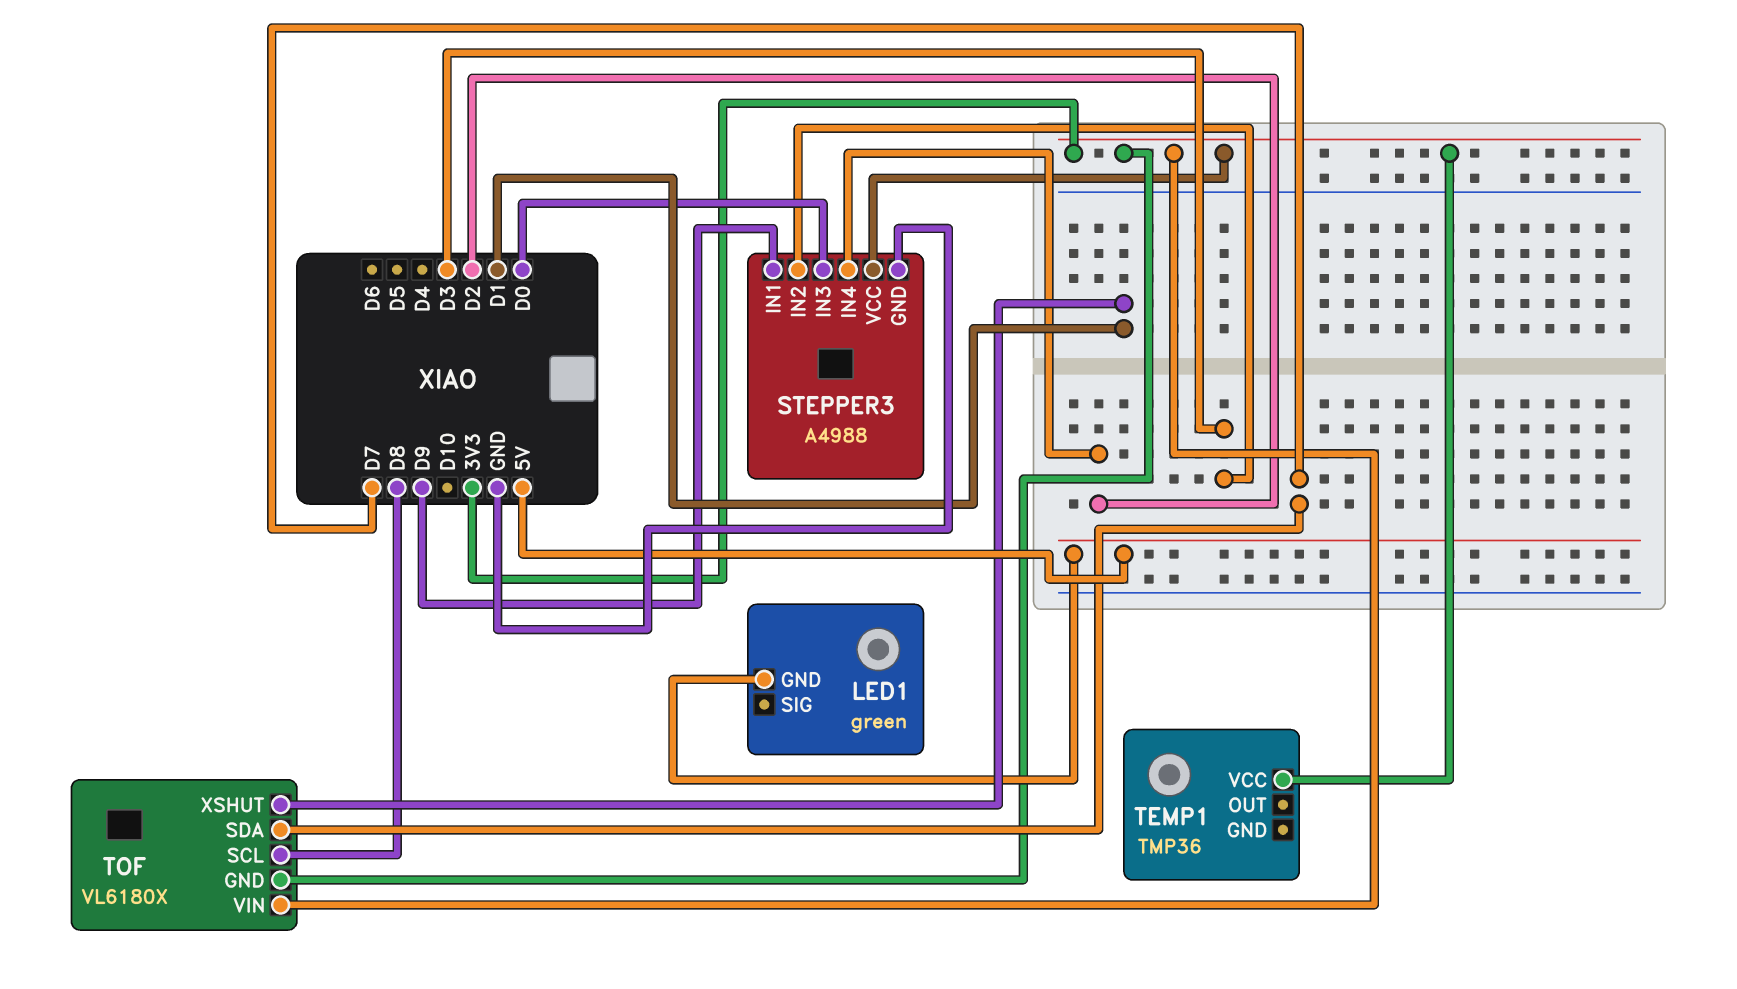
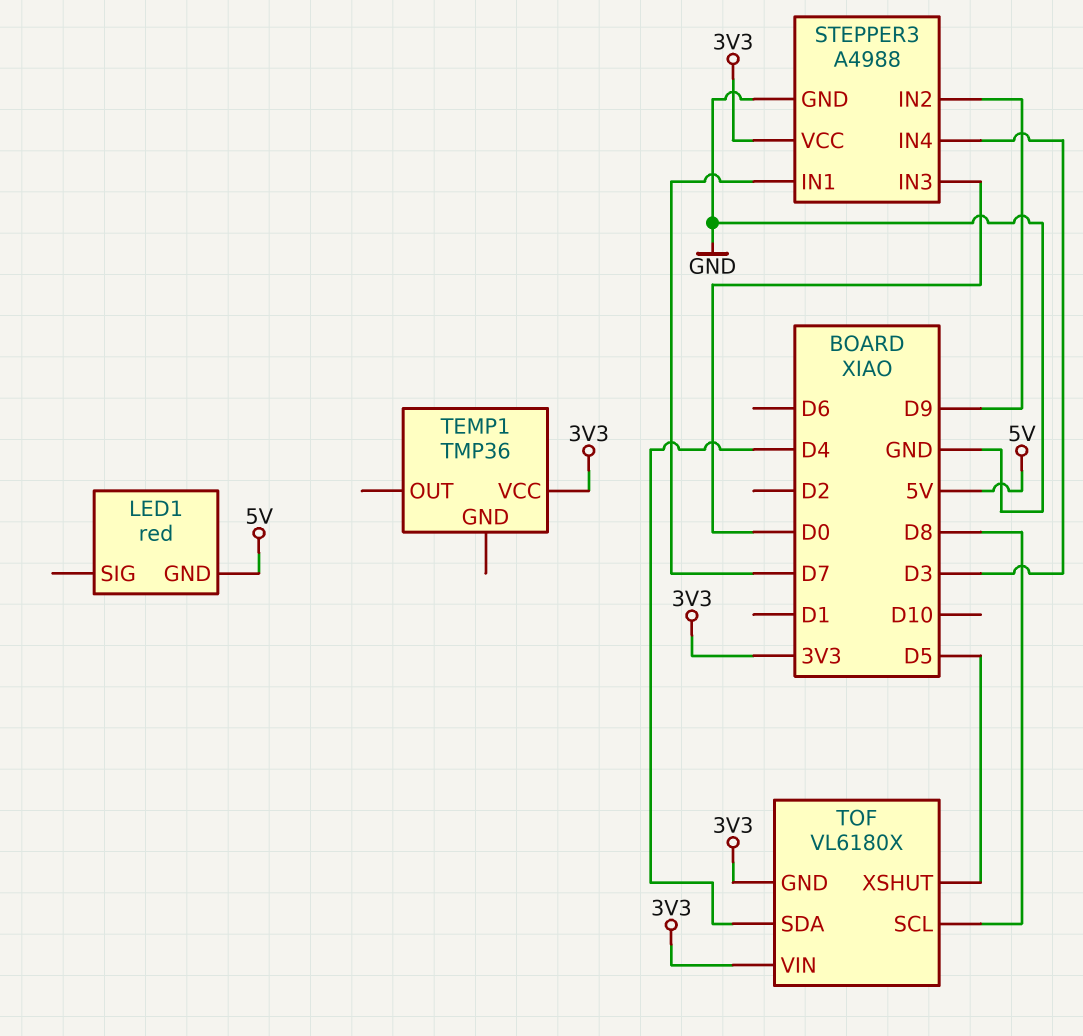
LED1: green -> red
STEPPER3 pin IN1: D9 -> D7
STEPPER3 pin IN2: D3 -> D9
STEPPER3 pin IN4: D2 -> D3
TOF pin SDA: D7 -> D4
TOF pin XSHUT: D1 -> D5

